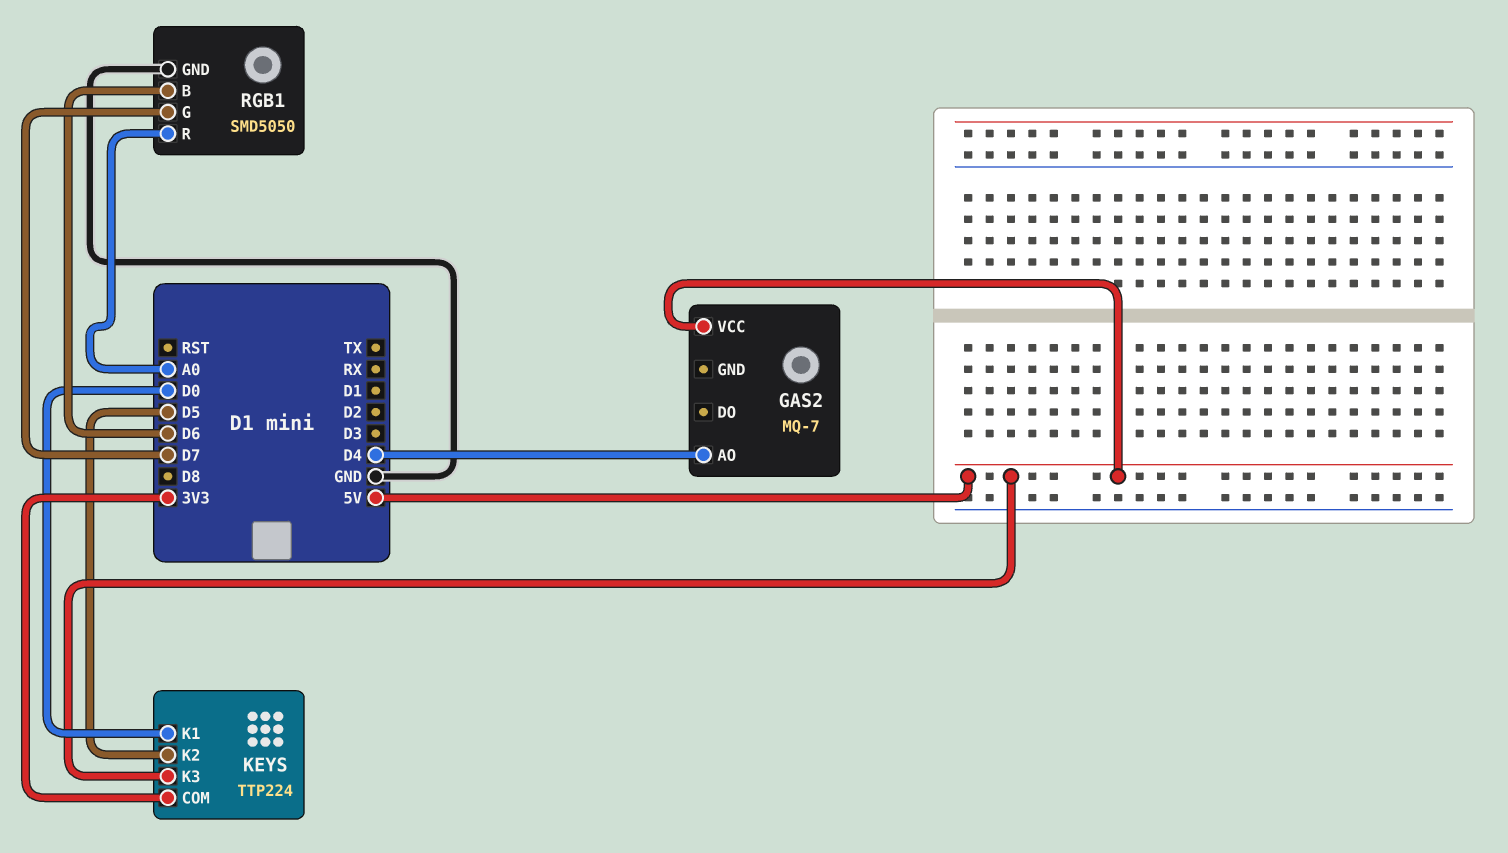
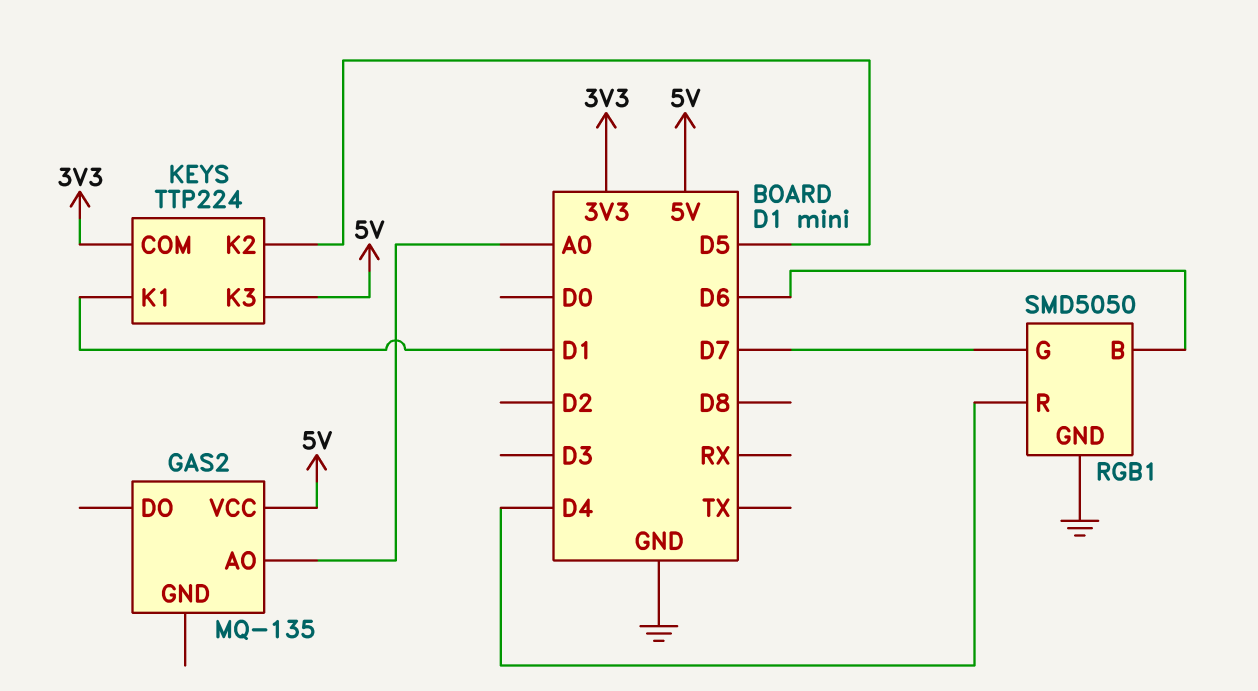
GAS2: MQ-7 -> MQ-135
GAS2 pin AO: D4 -> A0
KEYS pin K1: D0 -> D1
RGB1 pin R: A0 -> D4

